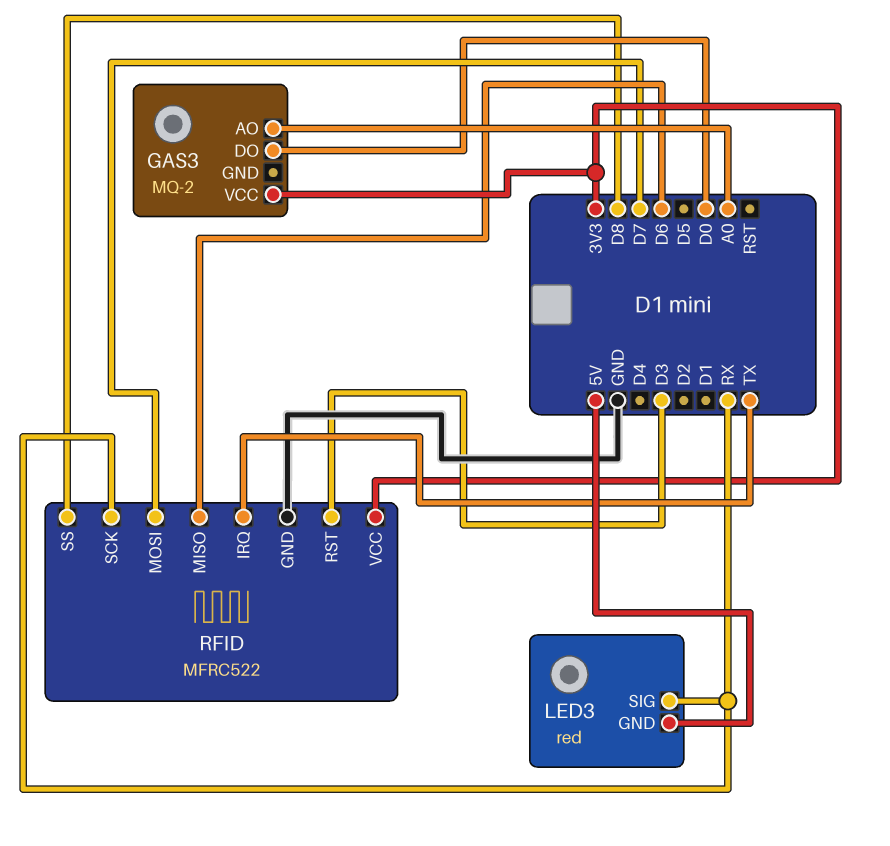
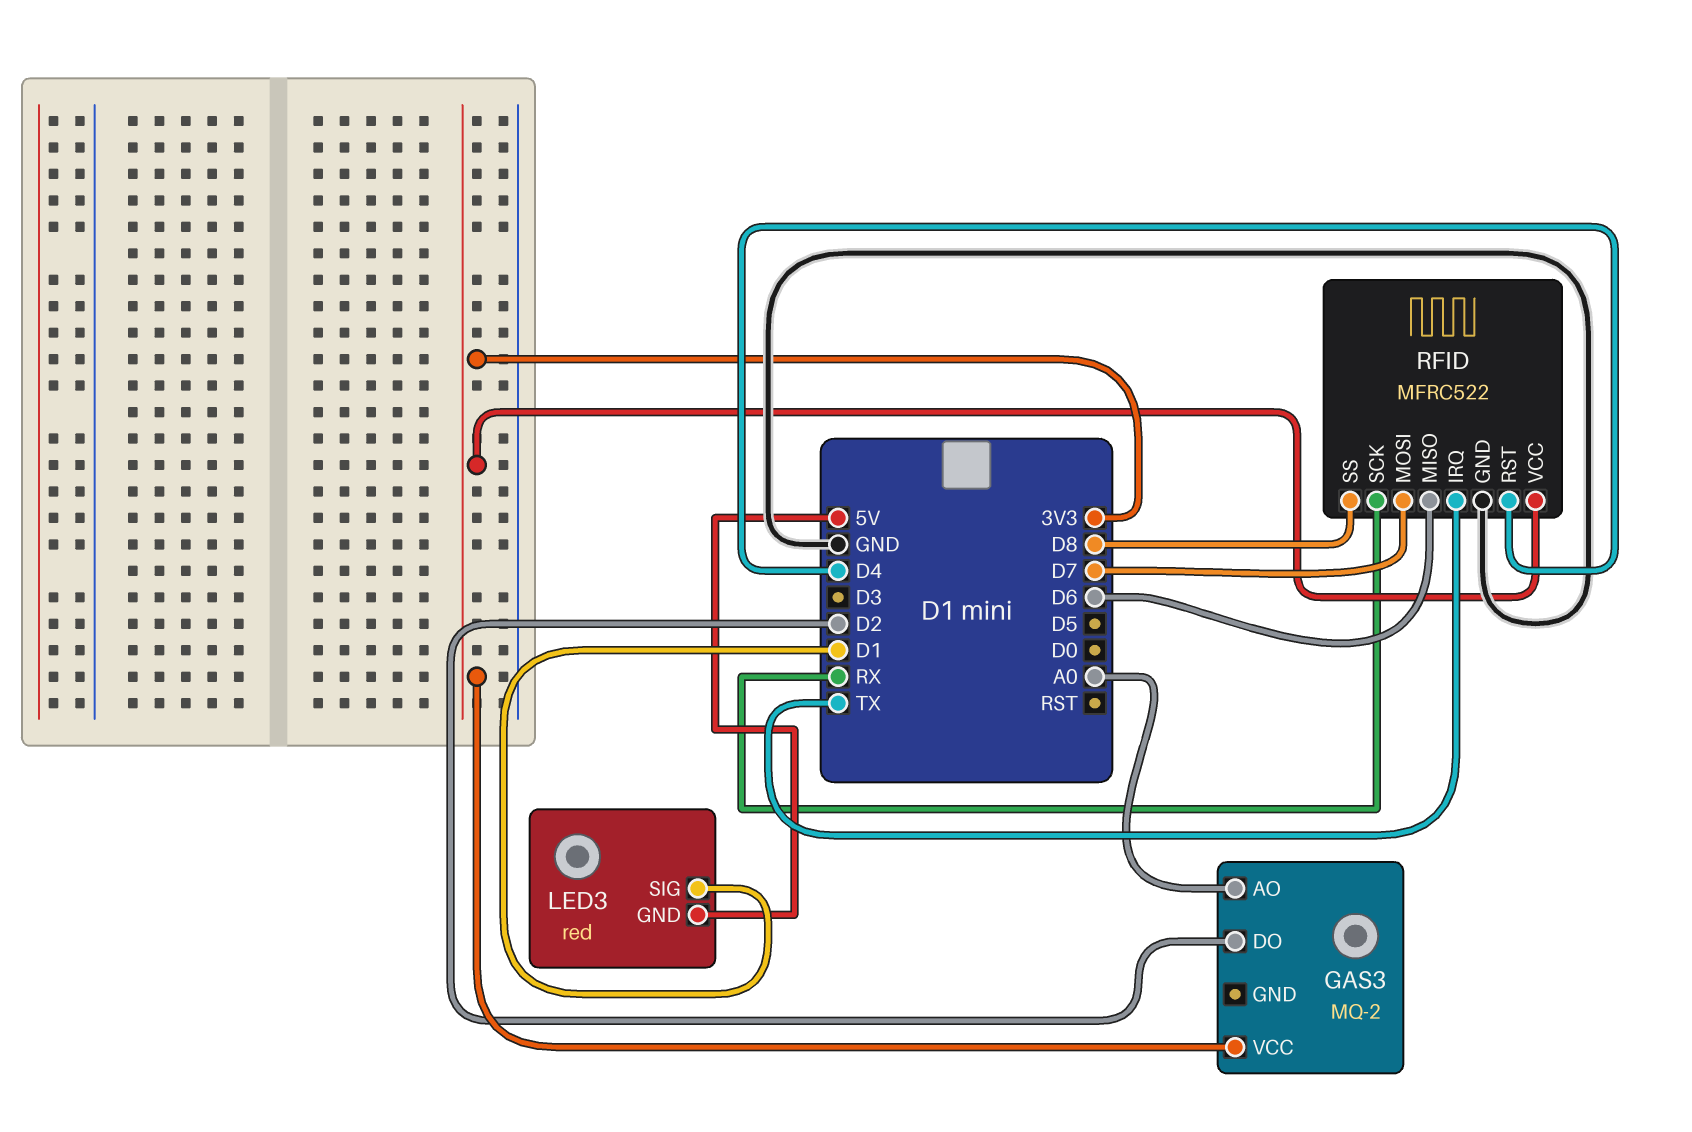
GAS3 pin DO: D0 -> D2
LED3 pin SIG: RX -> D1
RFID pin RST: D3 -> D4

